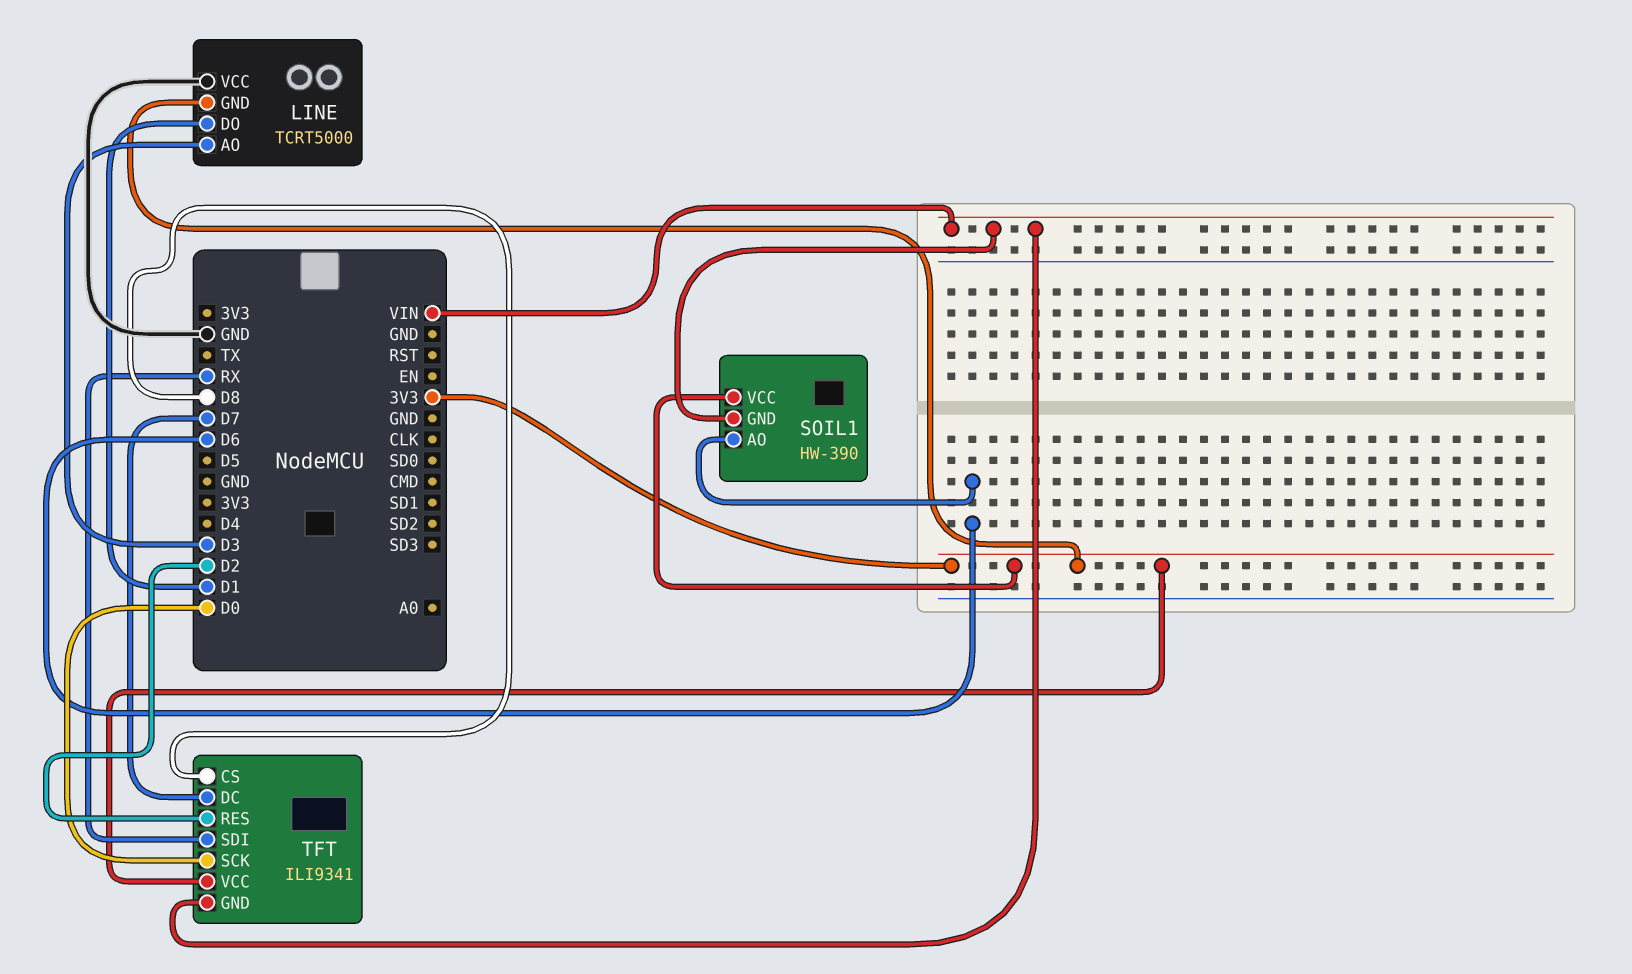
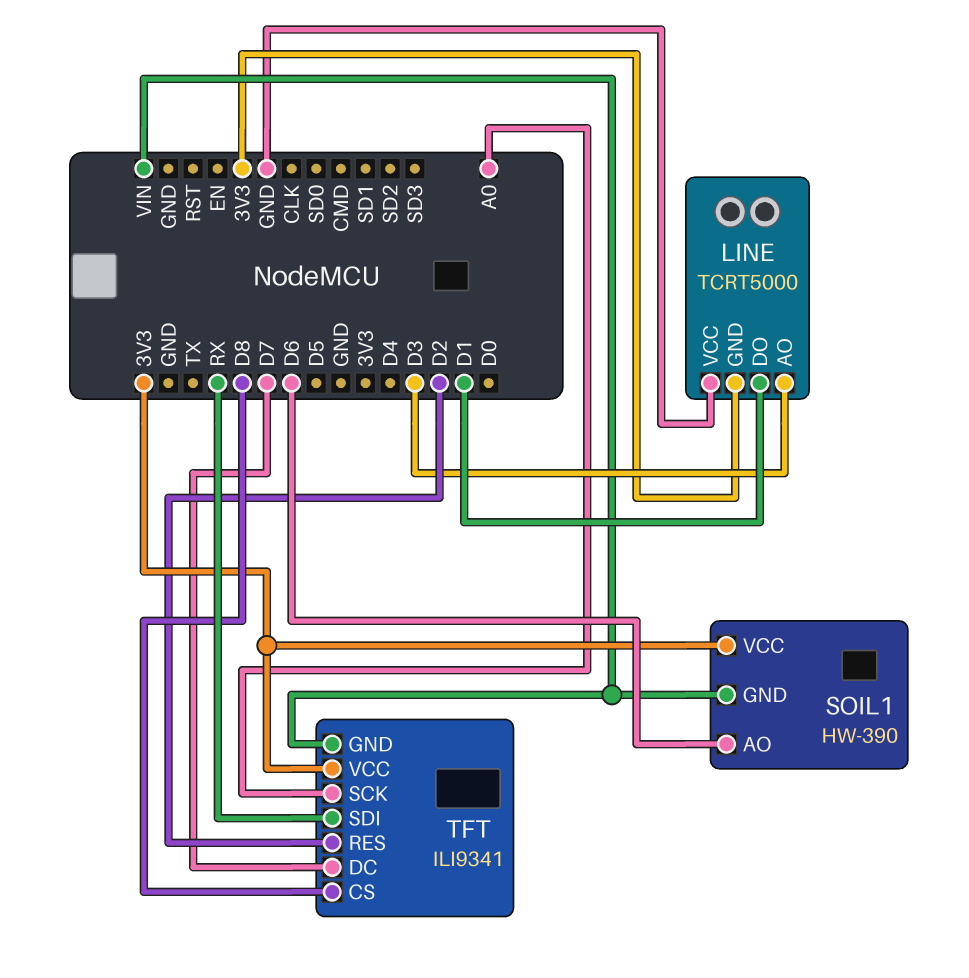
TFT pin SCK: D0 -> A0

